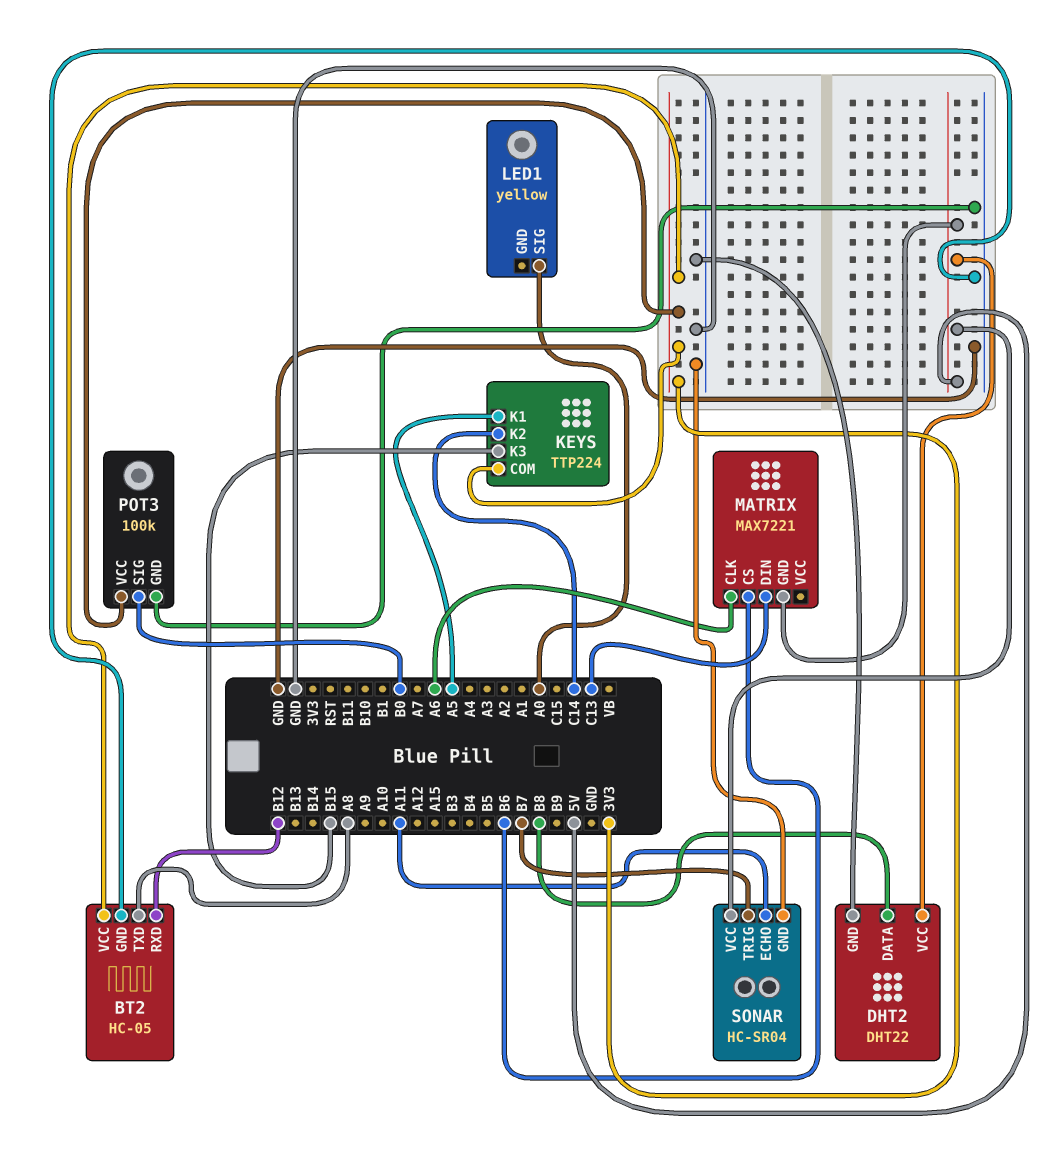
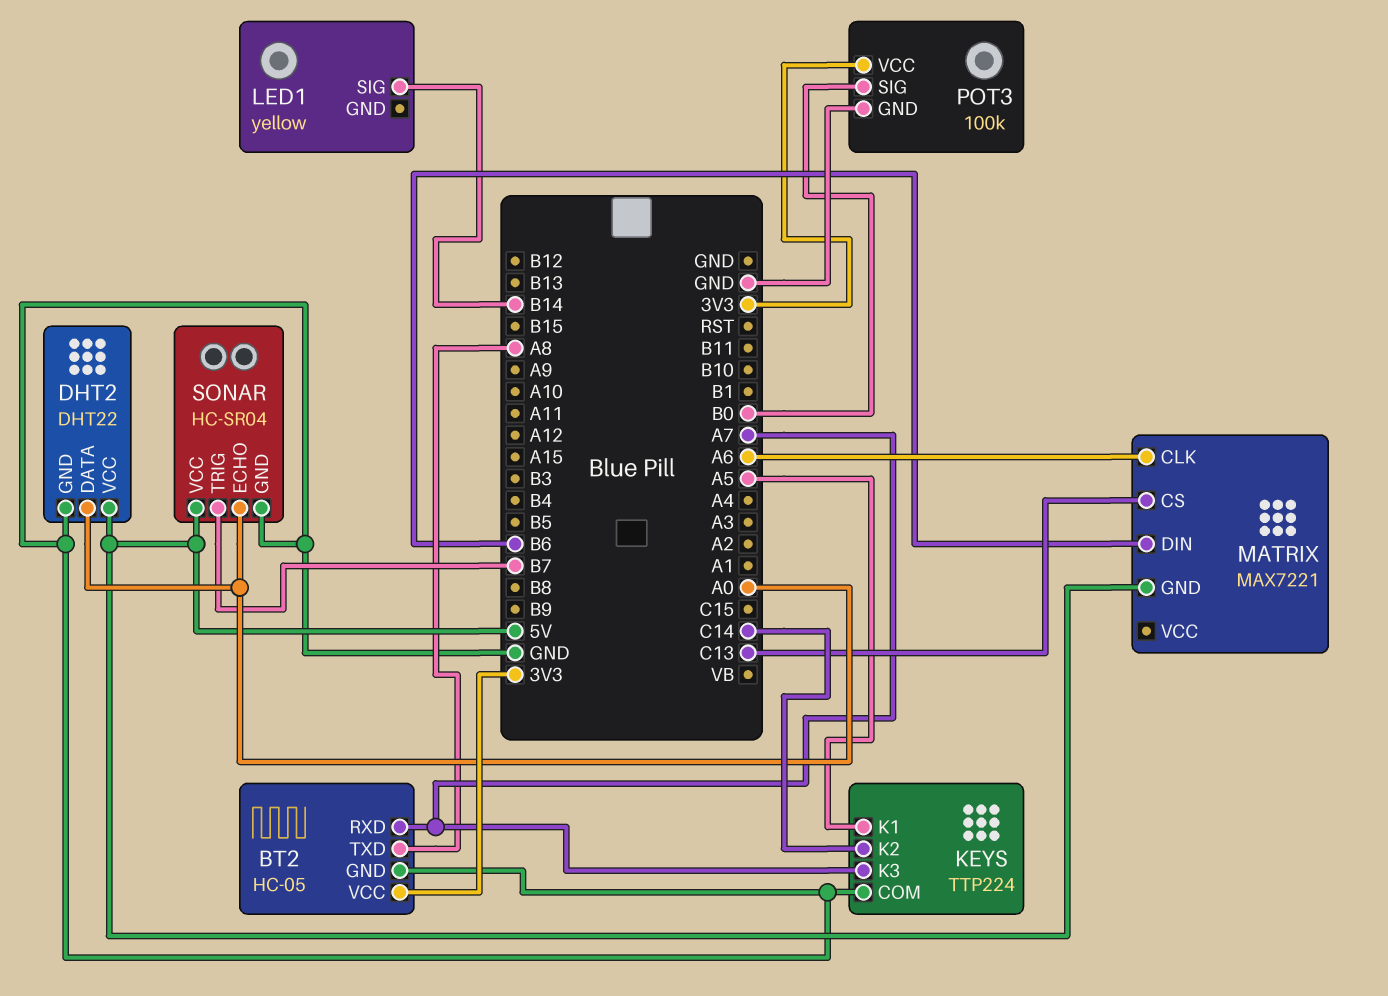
BT2 pin RXD: B12 -> A7
DHT2 pin DATA: B8 -> A0
KEYS pin COM: 3V3 -> GND
KEYS pin K3: B15 -> A7
LED1 pin SIG: A0 -> B14
MATRIX pin CS: B6 -> C13
MATRIX pin DIN: C13 -> B6
SONAR pin ECHO: A11 -> A0

